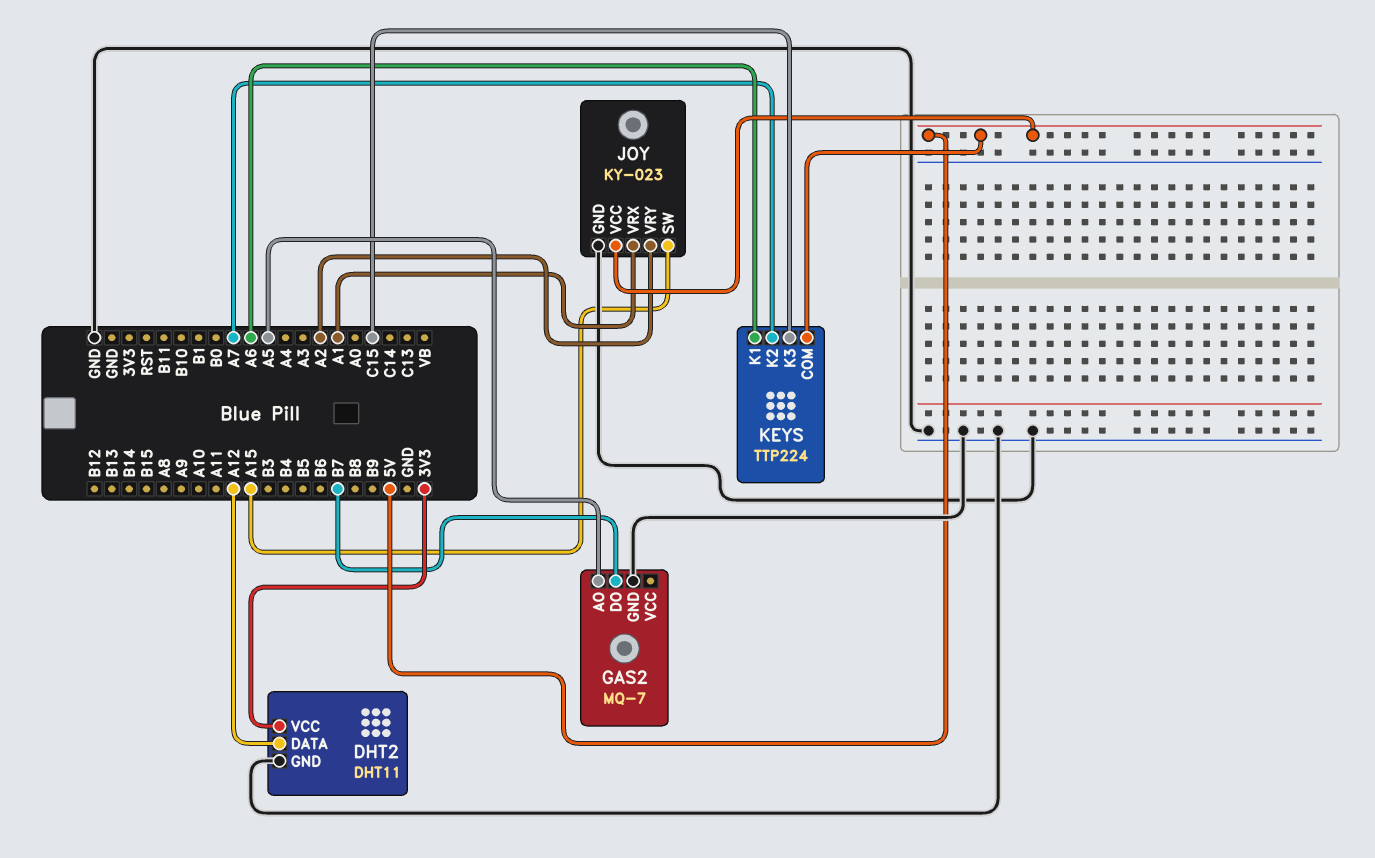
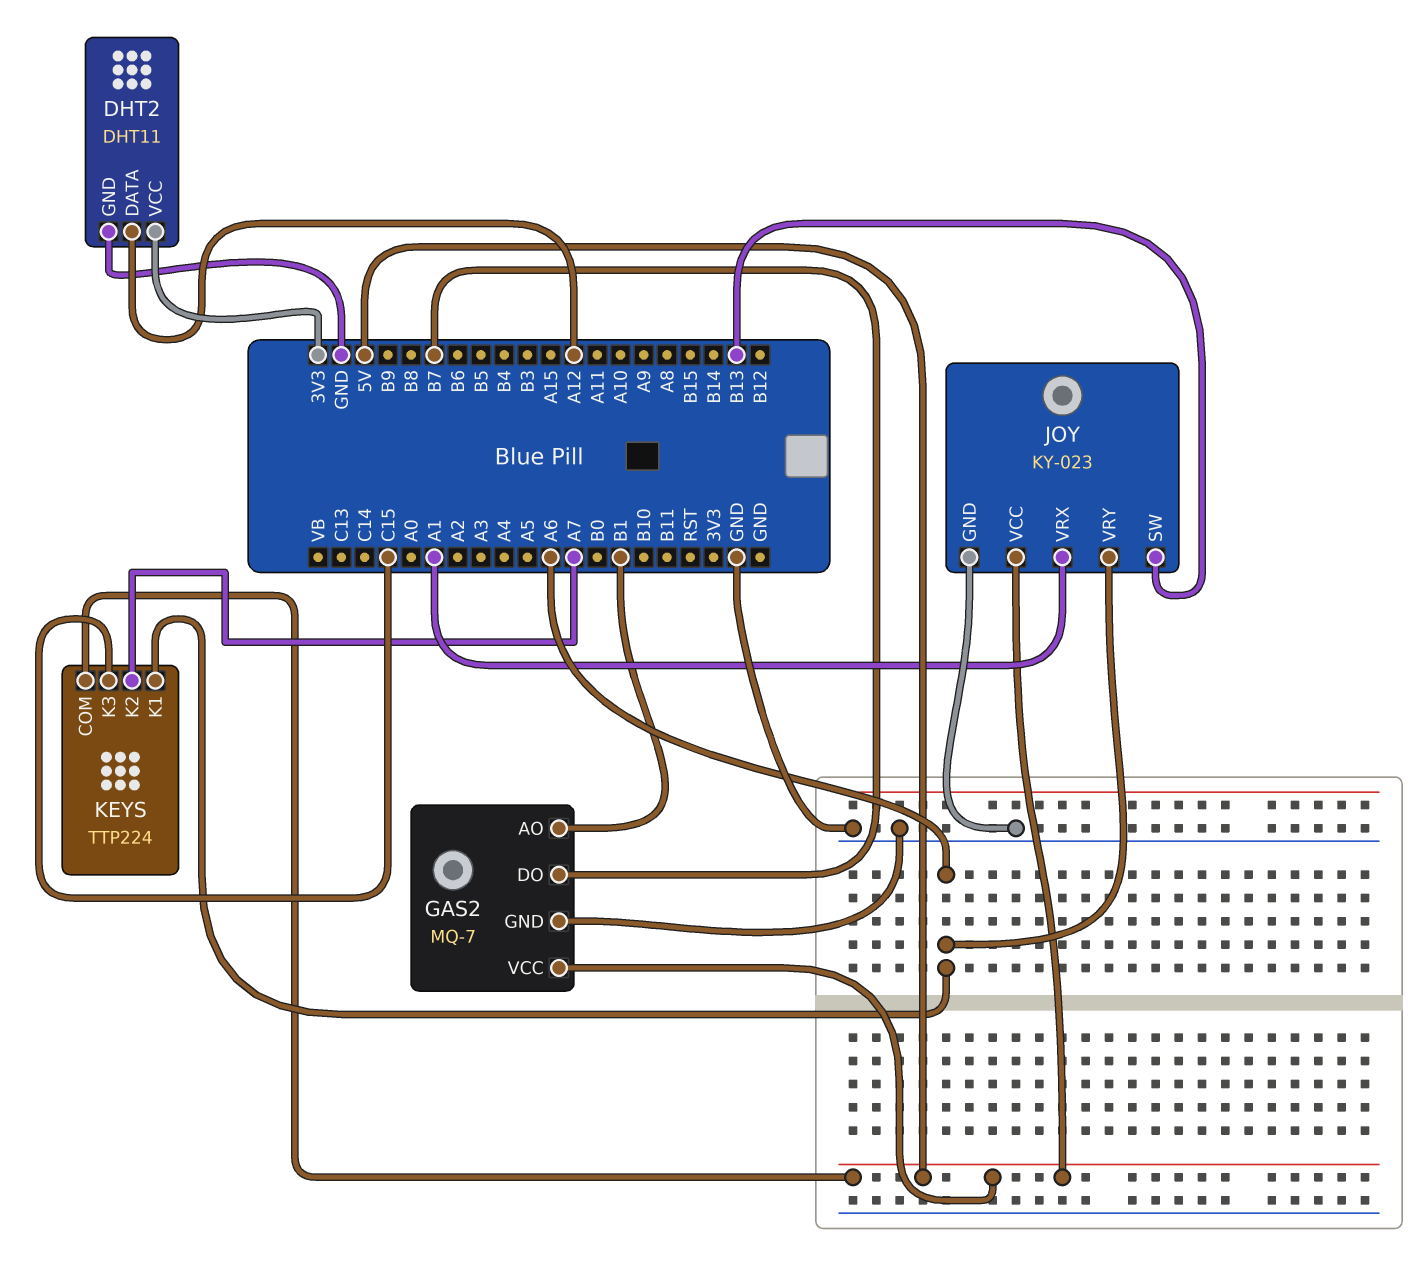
GAS2 pin AO: A5 -> B1
GAS2 pin VCC: none -> 5V
JOY pin SW: A15 -> B13
JOY pin VRY: A2 -> A6

